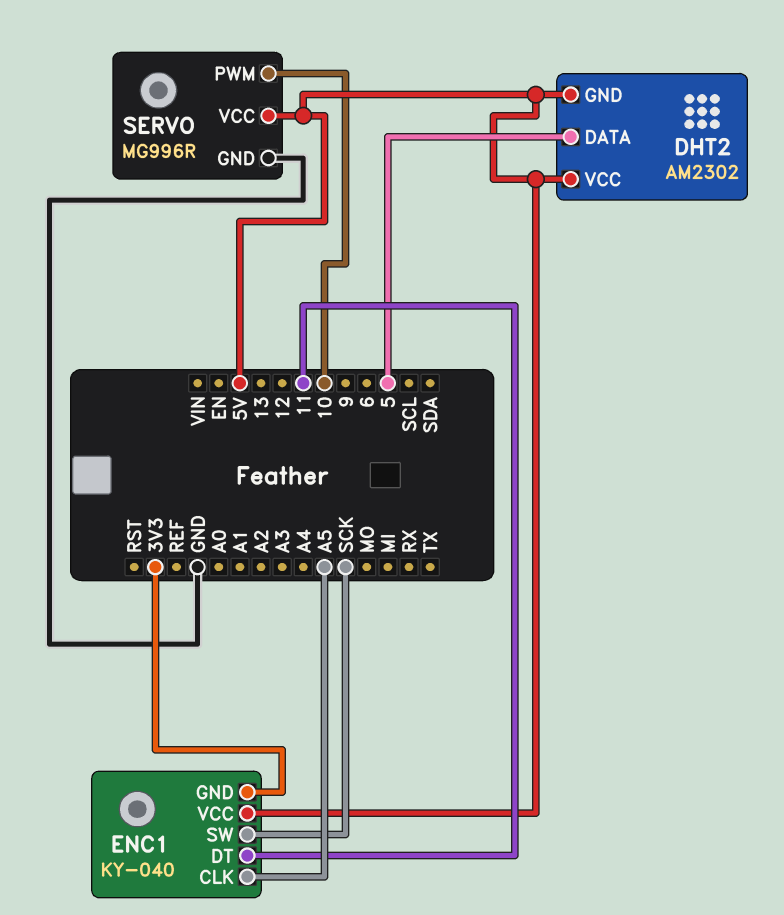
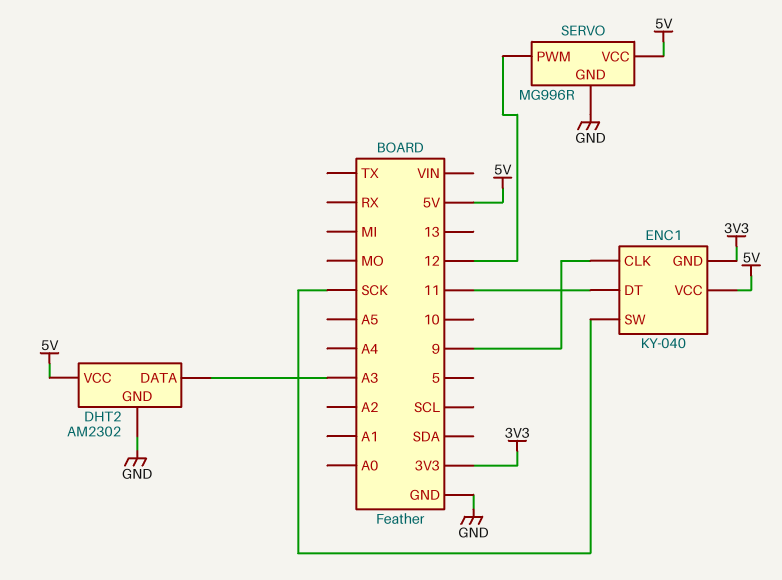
DHT2 pin DATA: 5 -> A3
DHT2 pin GND: 5V -> GND
ENC1 pin CLK: A5 -> 9
SERVO pin PWM: 10 -> 12

